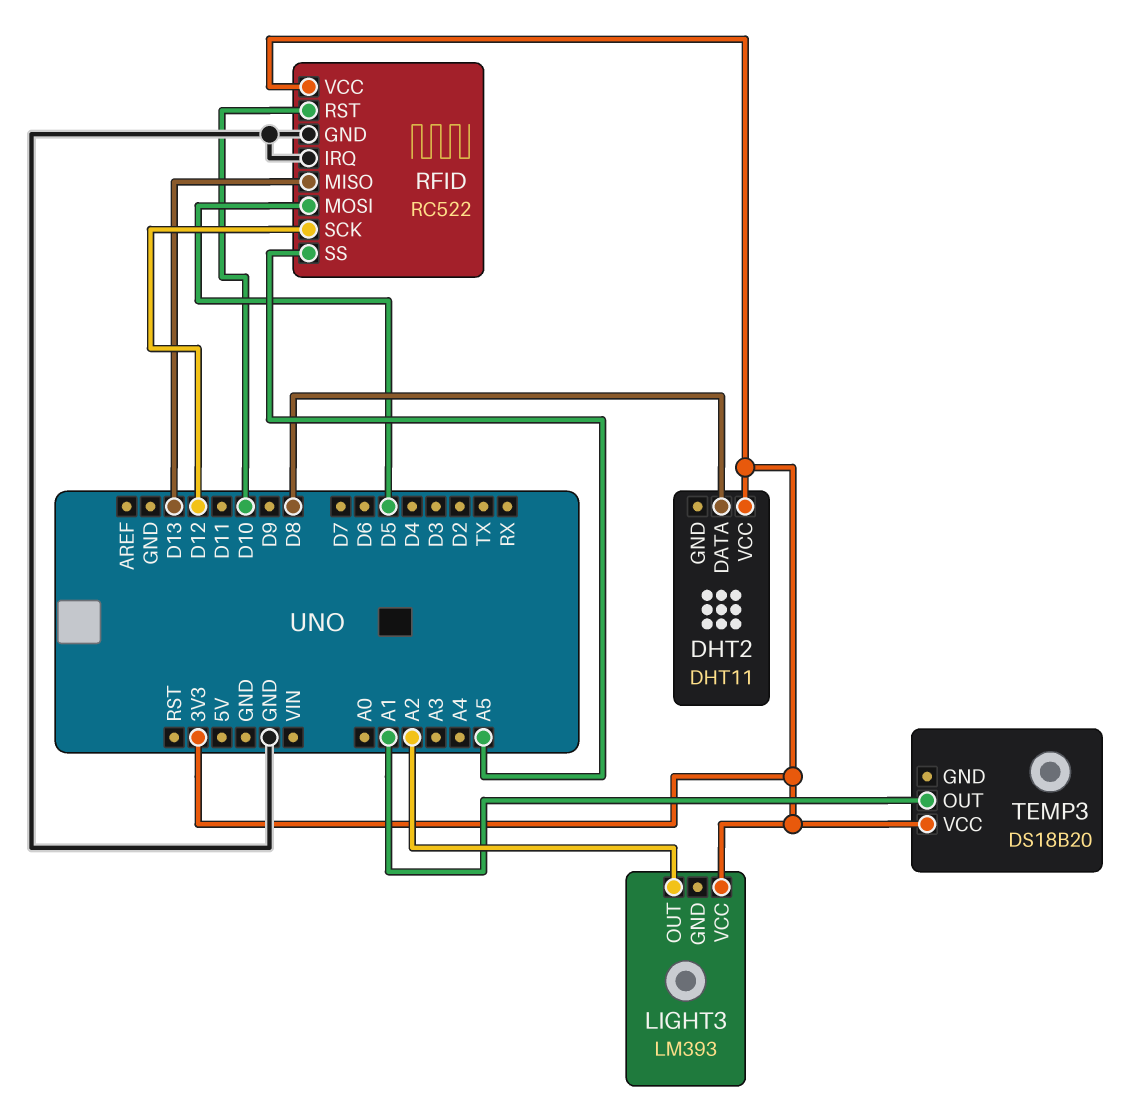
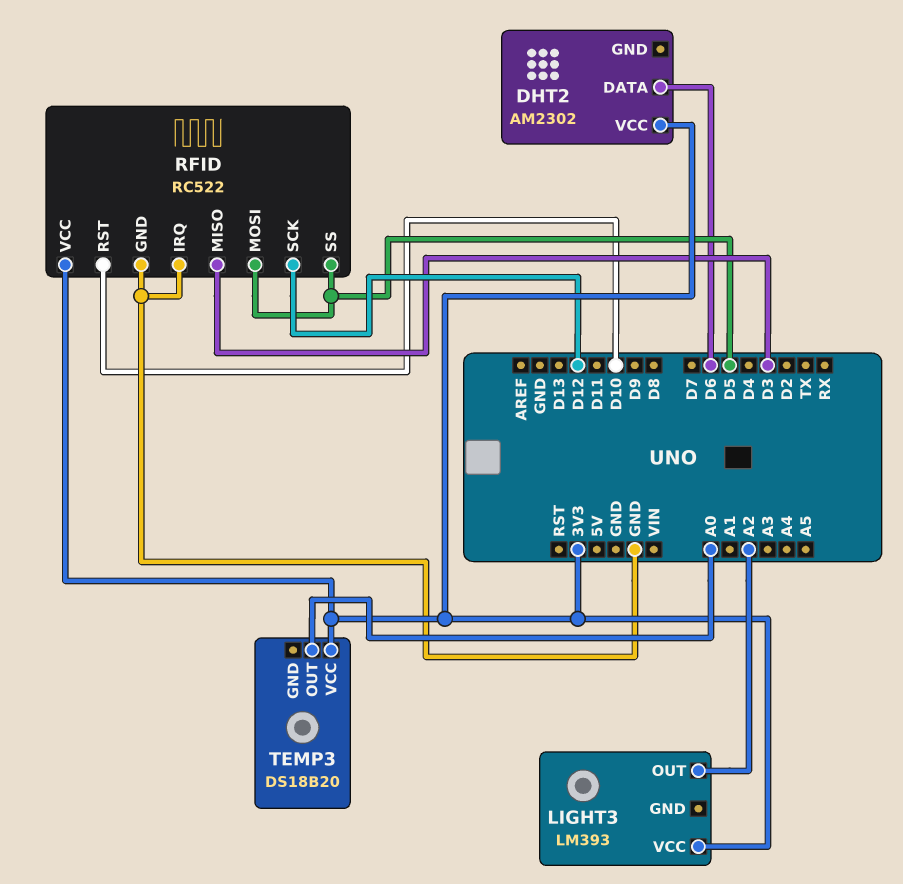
DHT2: DHT11 -> AM2302
DHT2 pin DATA: D8 -> D6
RFID pin MISO: D13 -> D3
RFID pin SS: A5 -> D5
TEMP3 pin OUT: A1 -> A0

